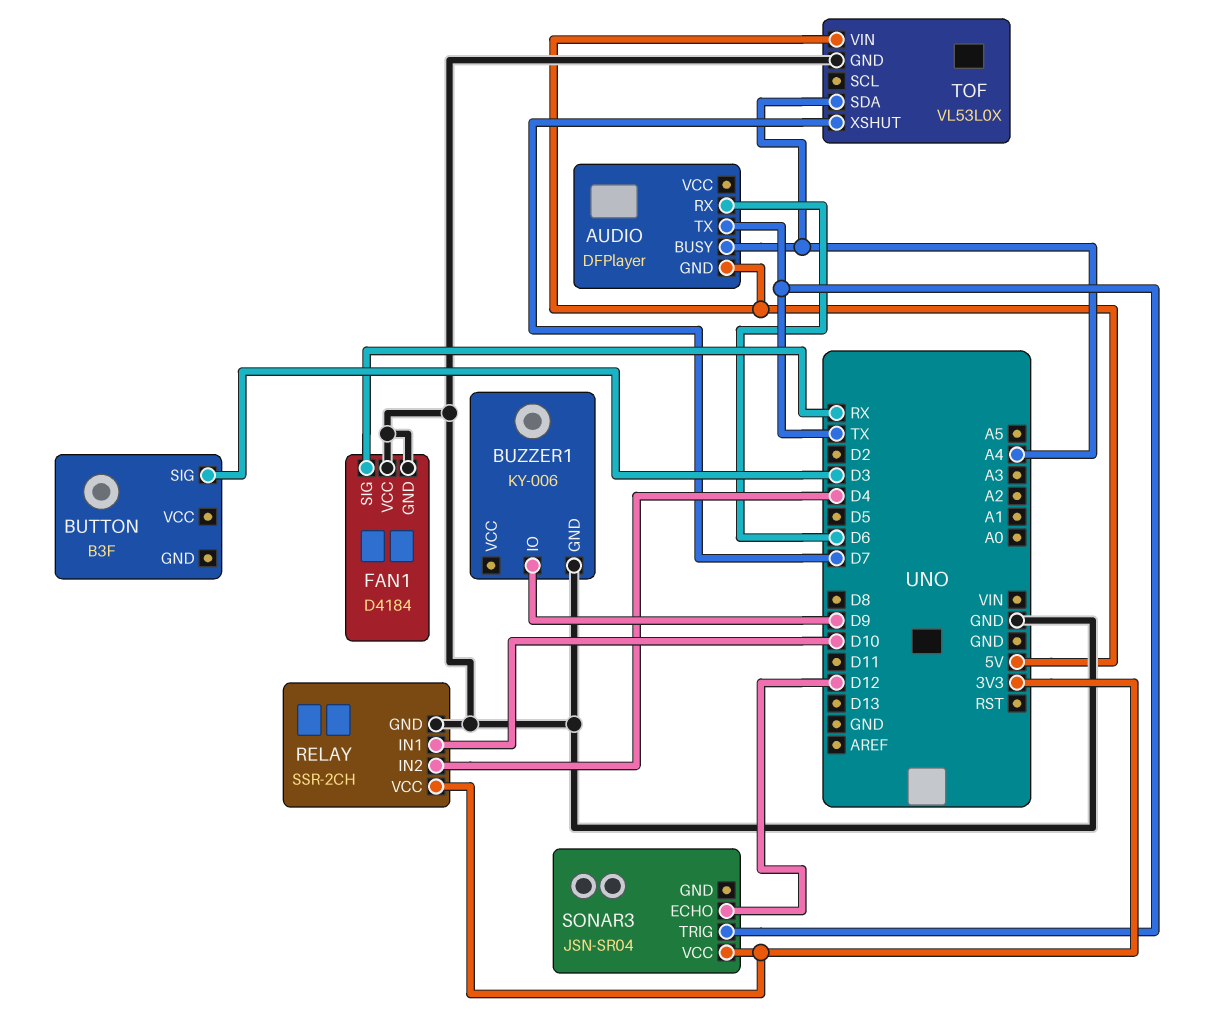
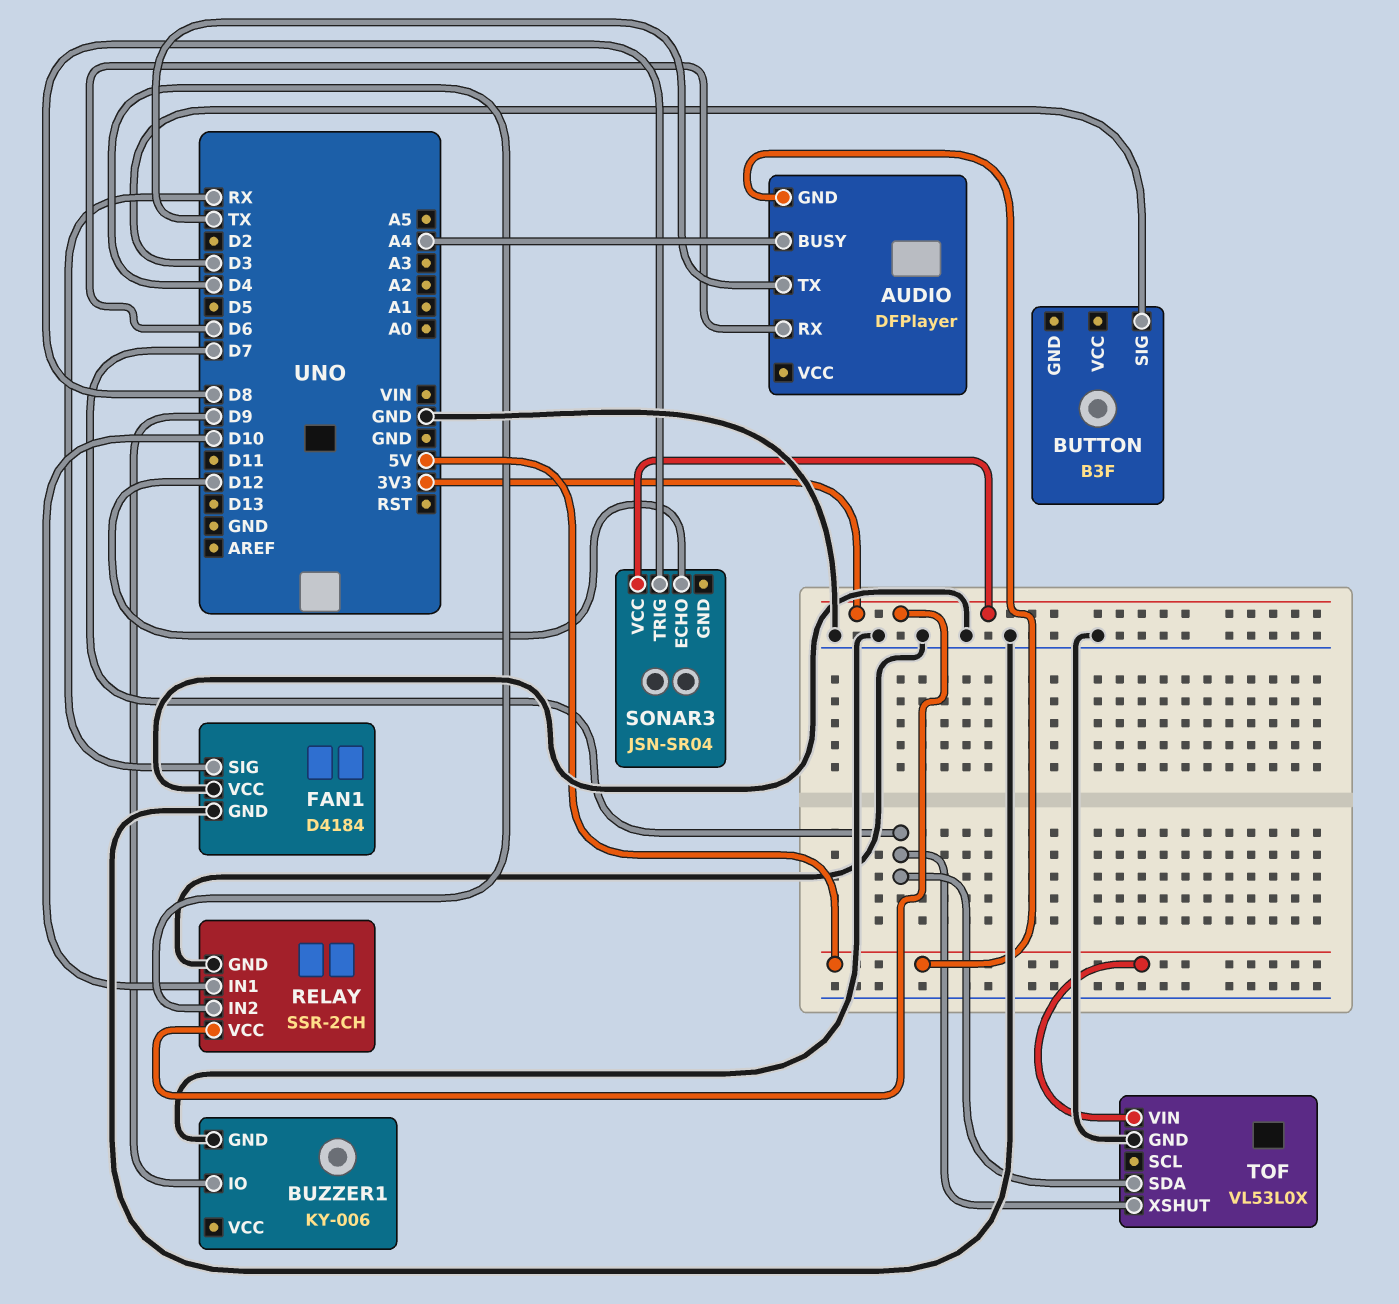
SONAR3 pin TRIG: TX -> D8
TOF pin SDA: A4 -> D7

